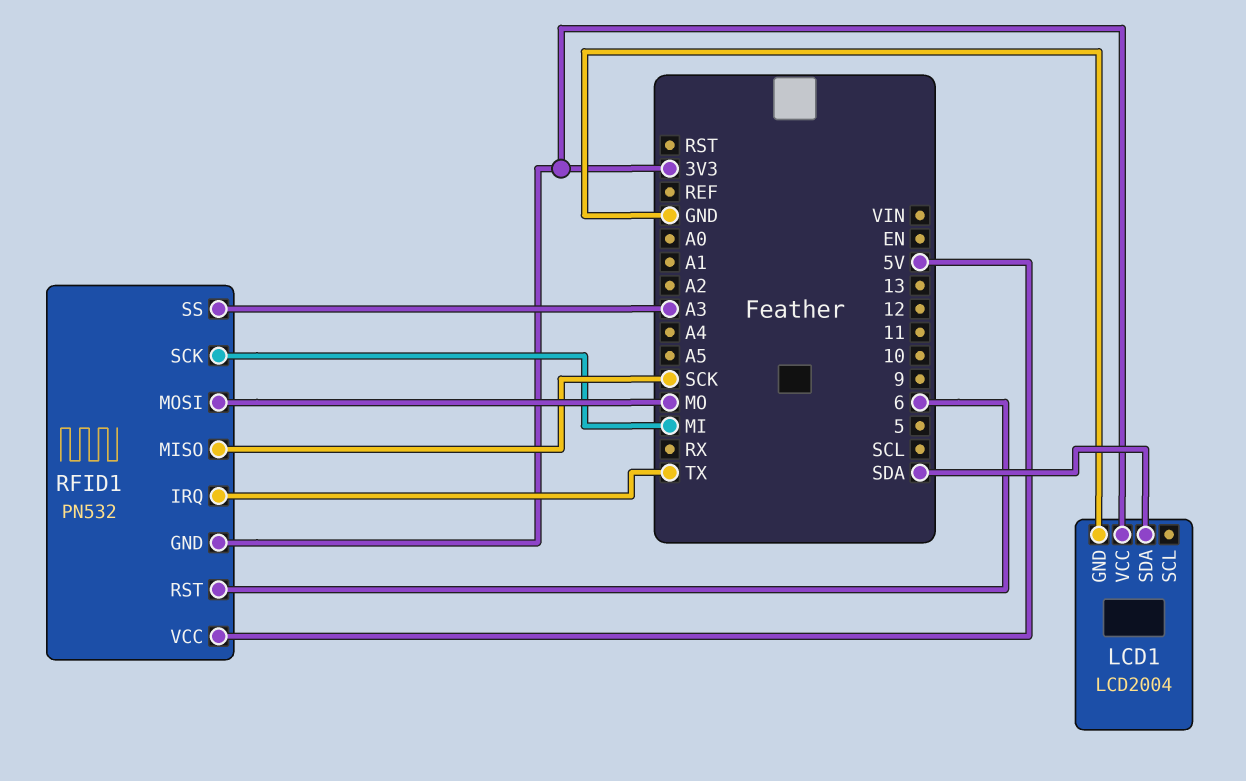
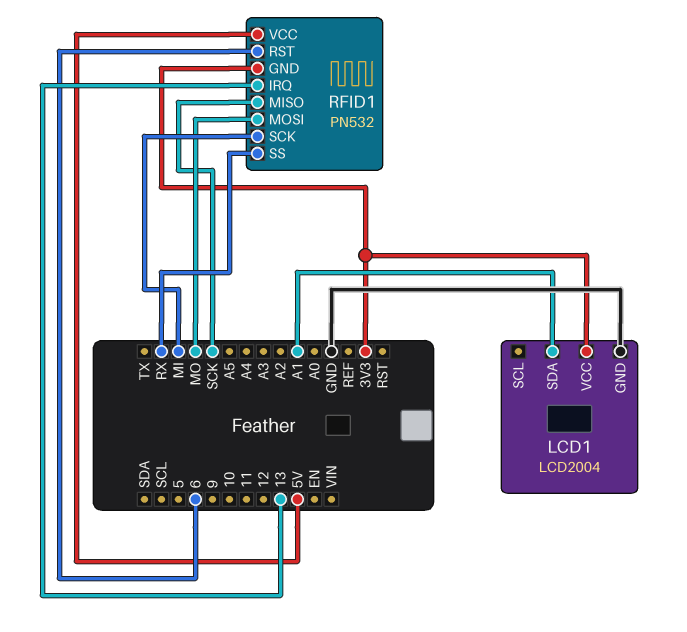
LCD1 pin SDA: SDA -> A1
RFID1 pin IRQ: TX -> 13
RFID1 pin SS: A3 -> RX

